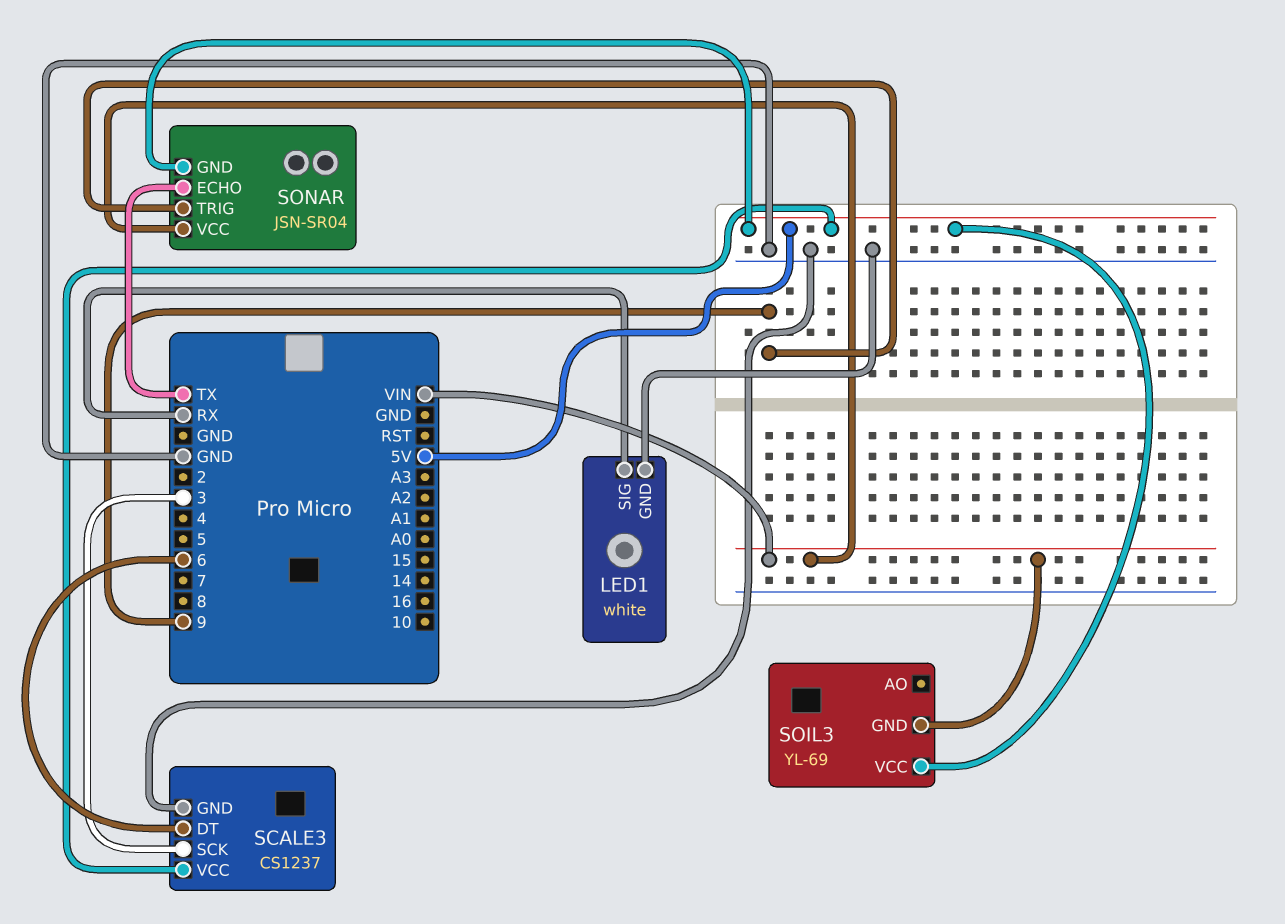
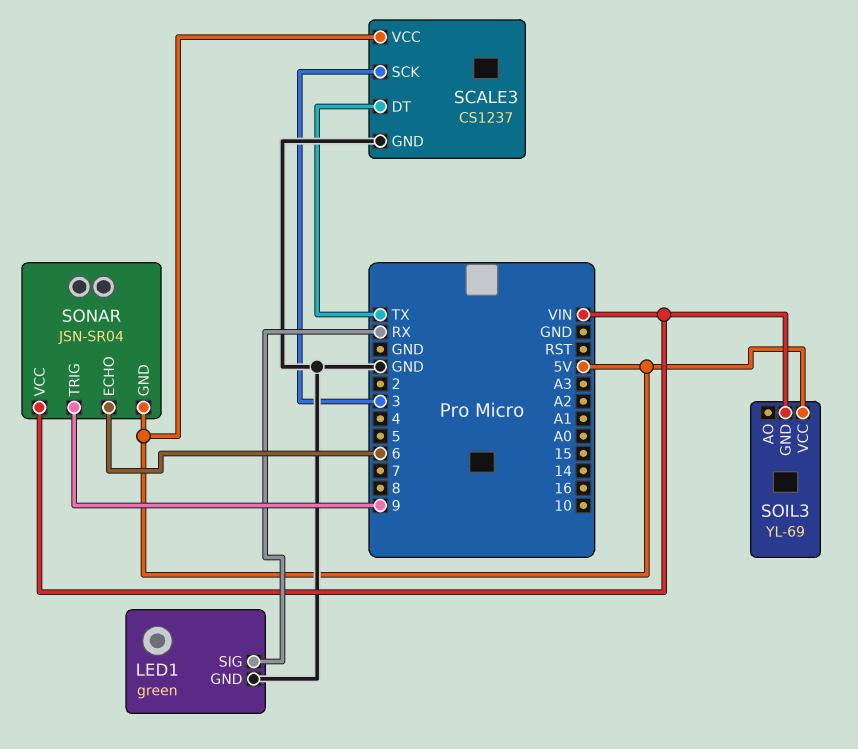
LED1: white -> green
SCALE3 pin DT: 6 -> TX
SONAR pin ECHO: TX -> 6

